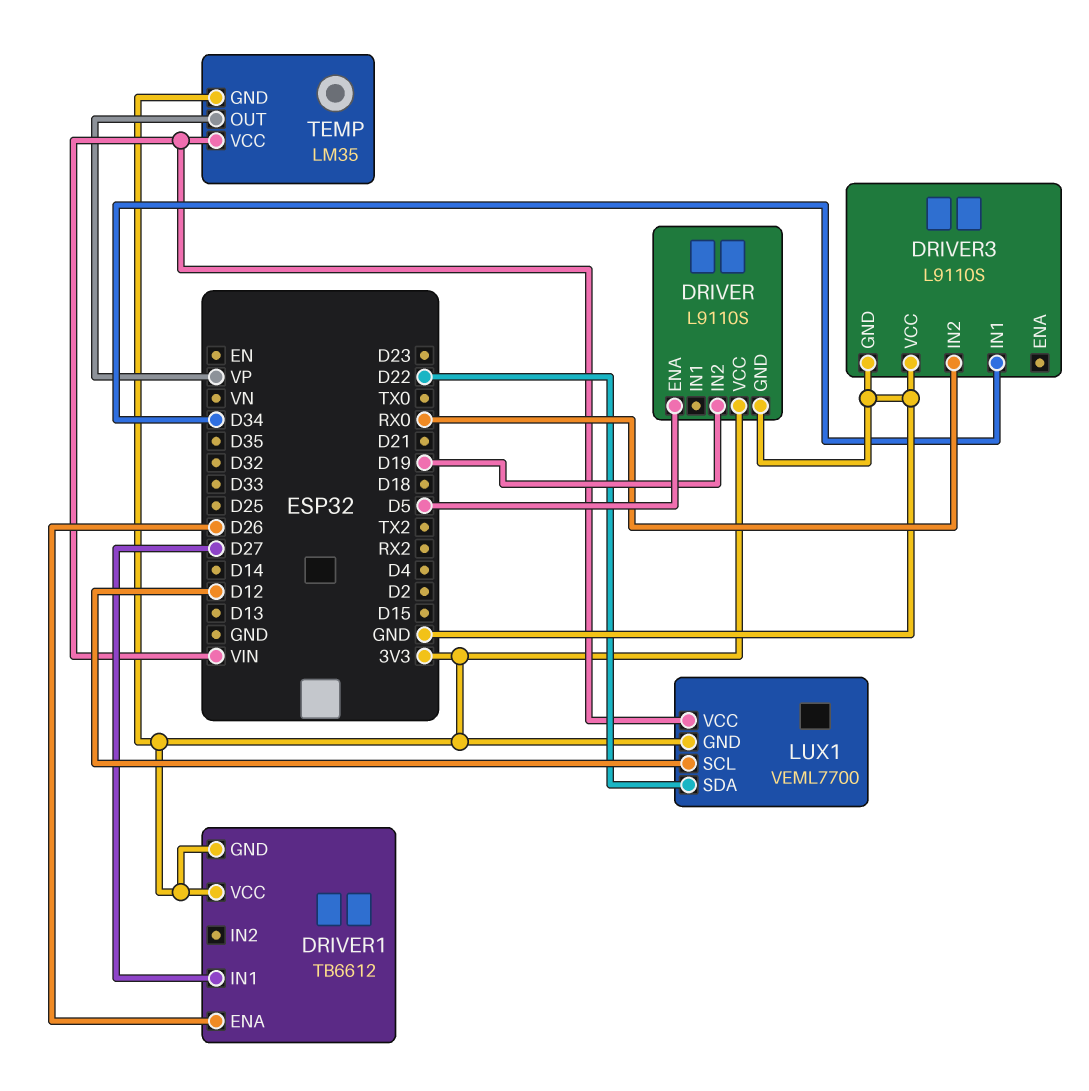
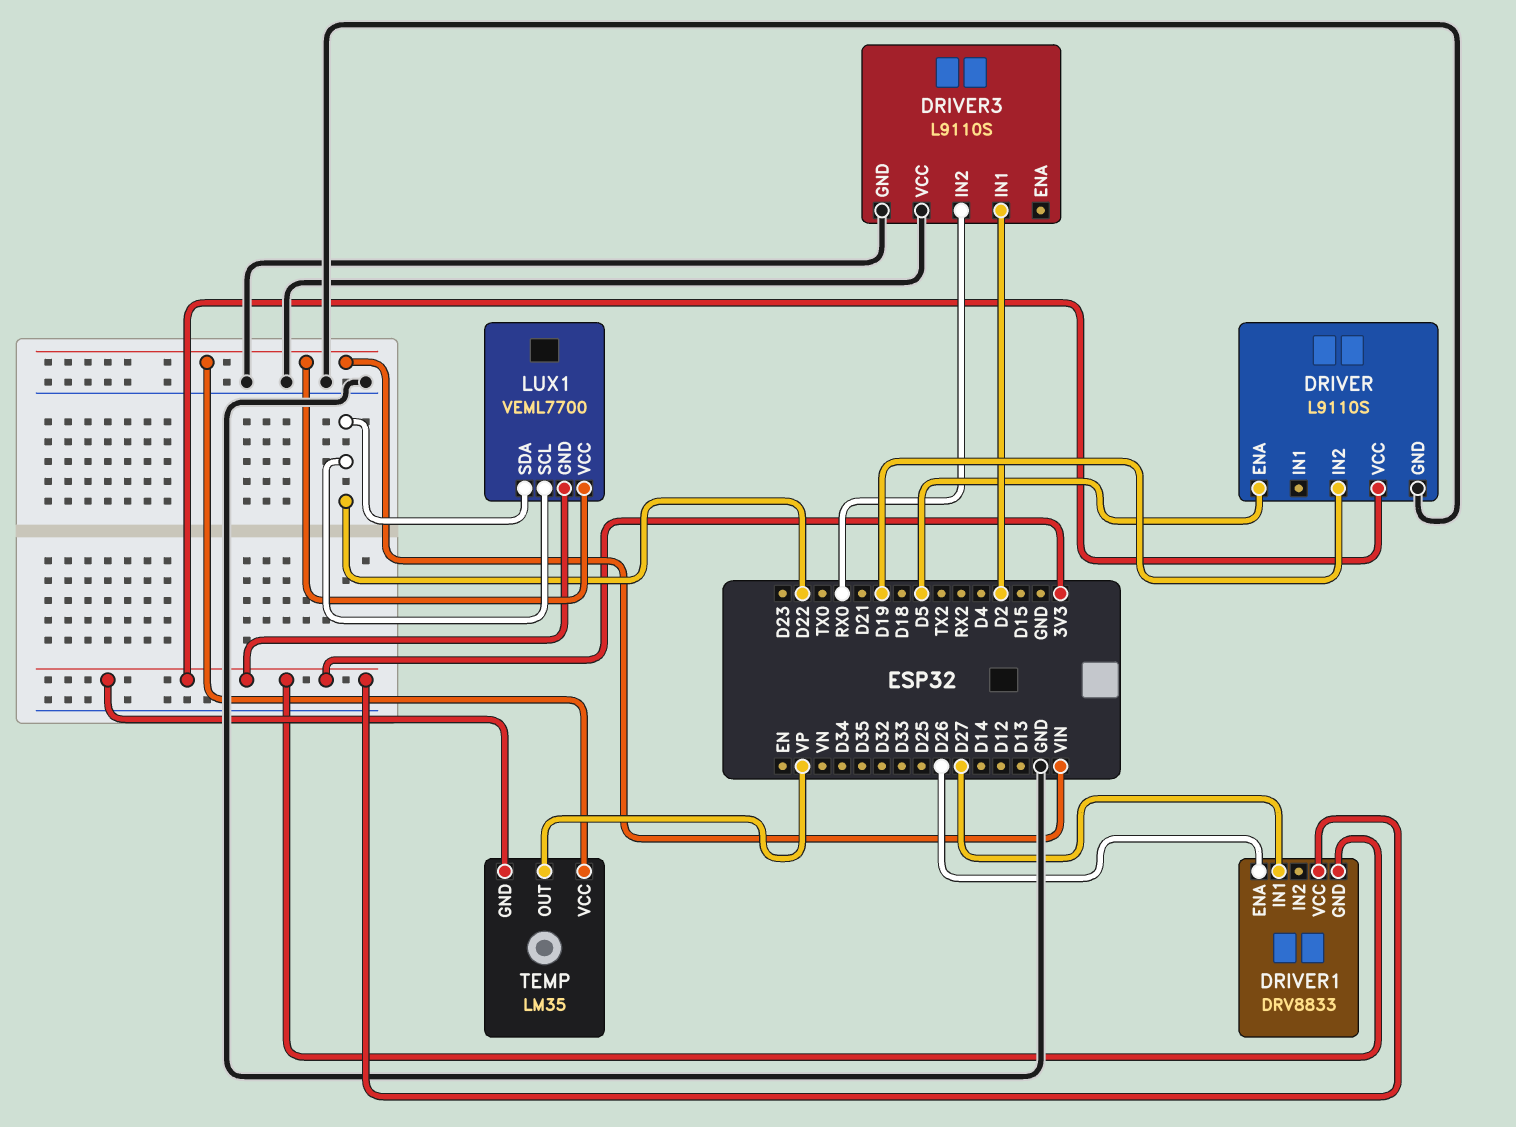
DRIVER1: TB6612 -> DRV8833
DRIVER3 pin IN1: D34 -> D2
LUX1 pin SCL: D12 -> D22

